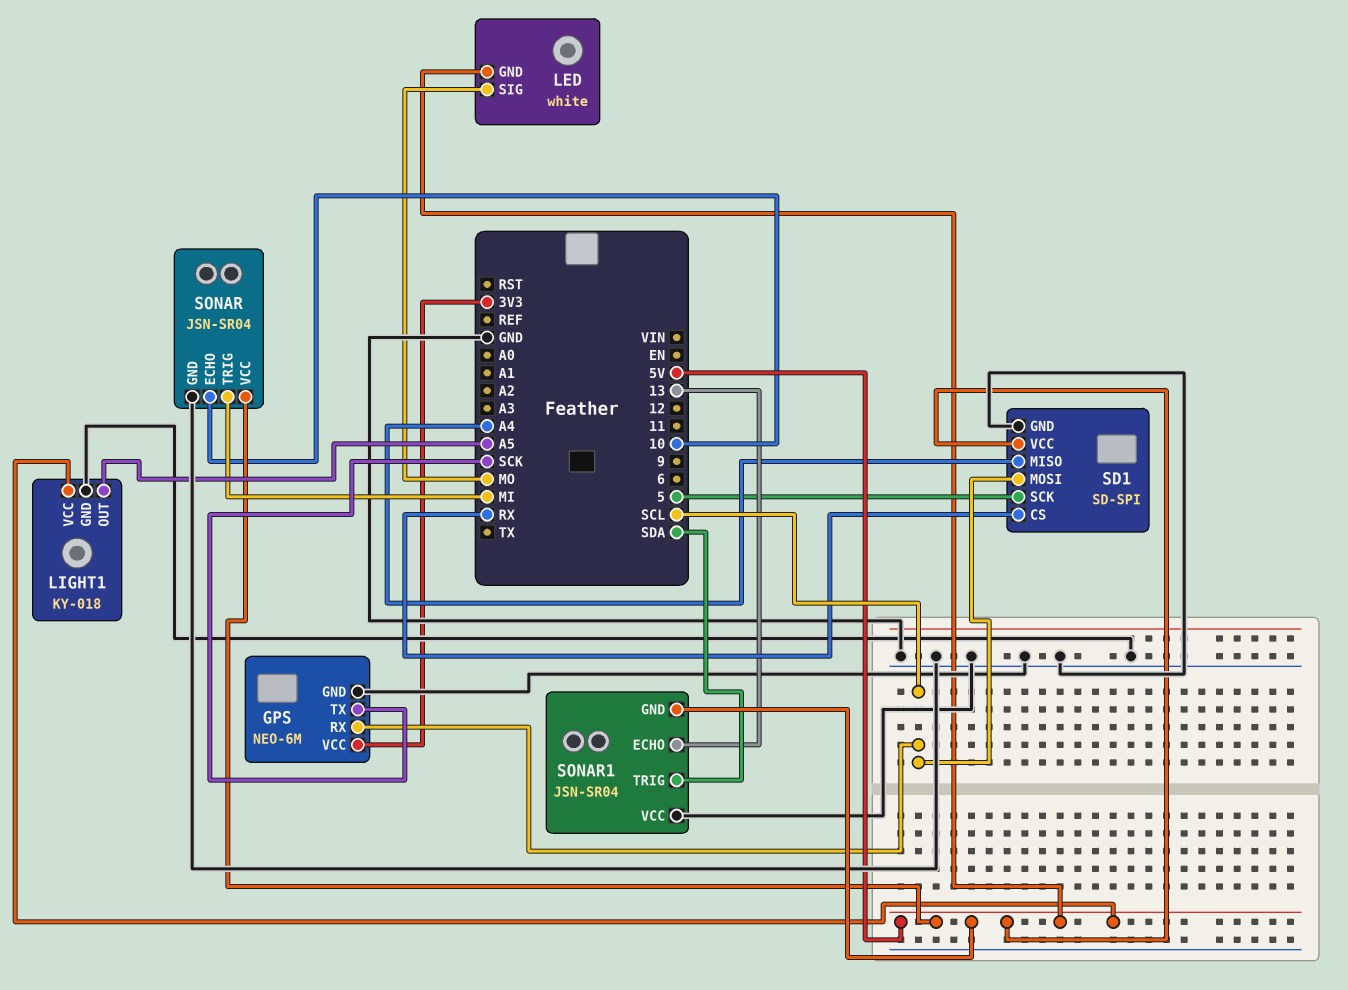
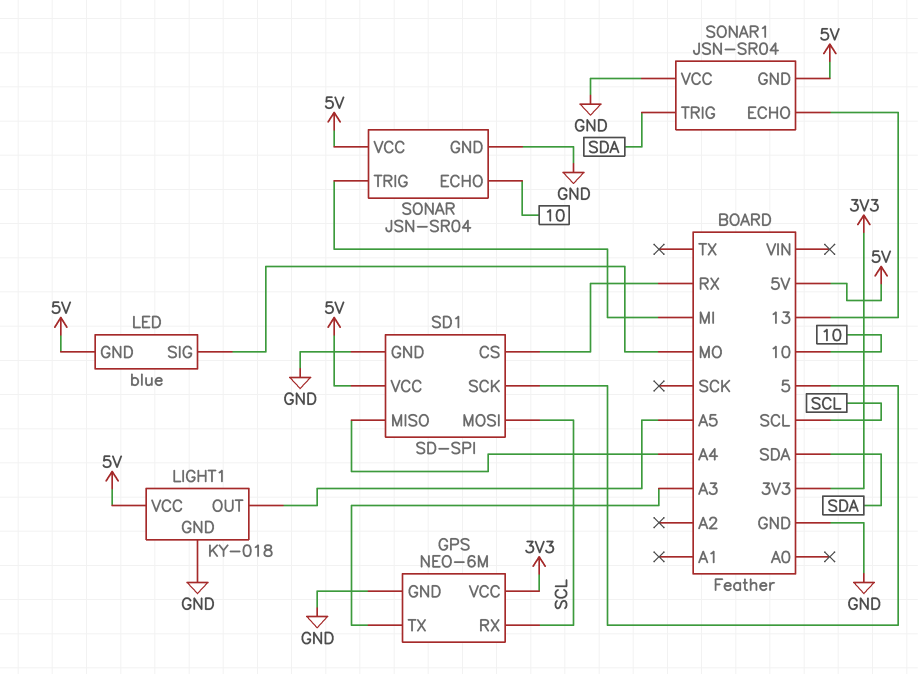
GPS pin TX: SCK -> A3
LED: white -> blue

